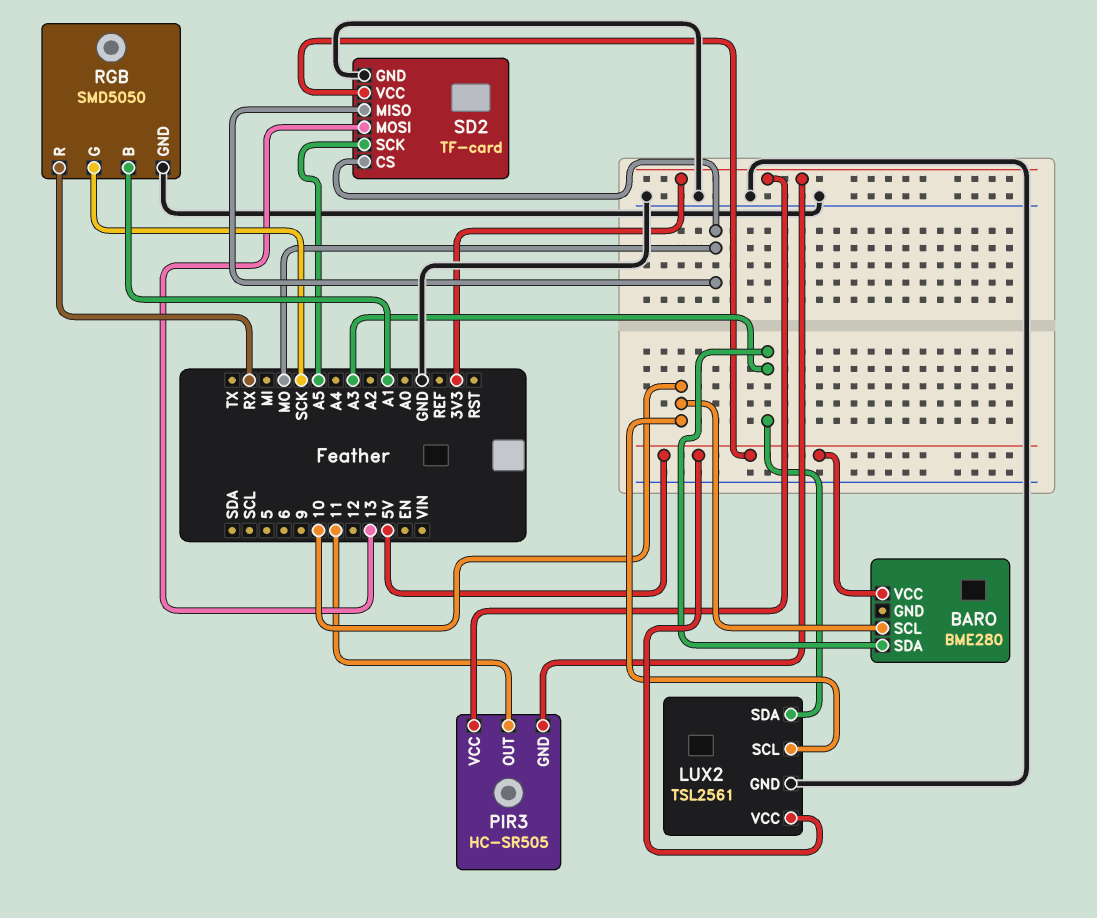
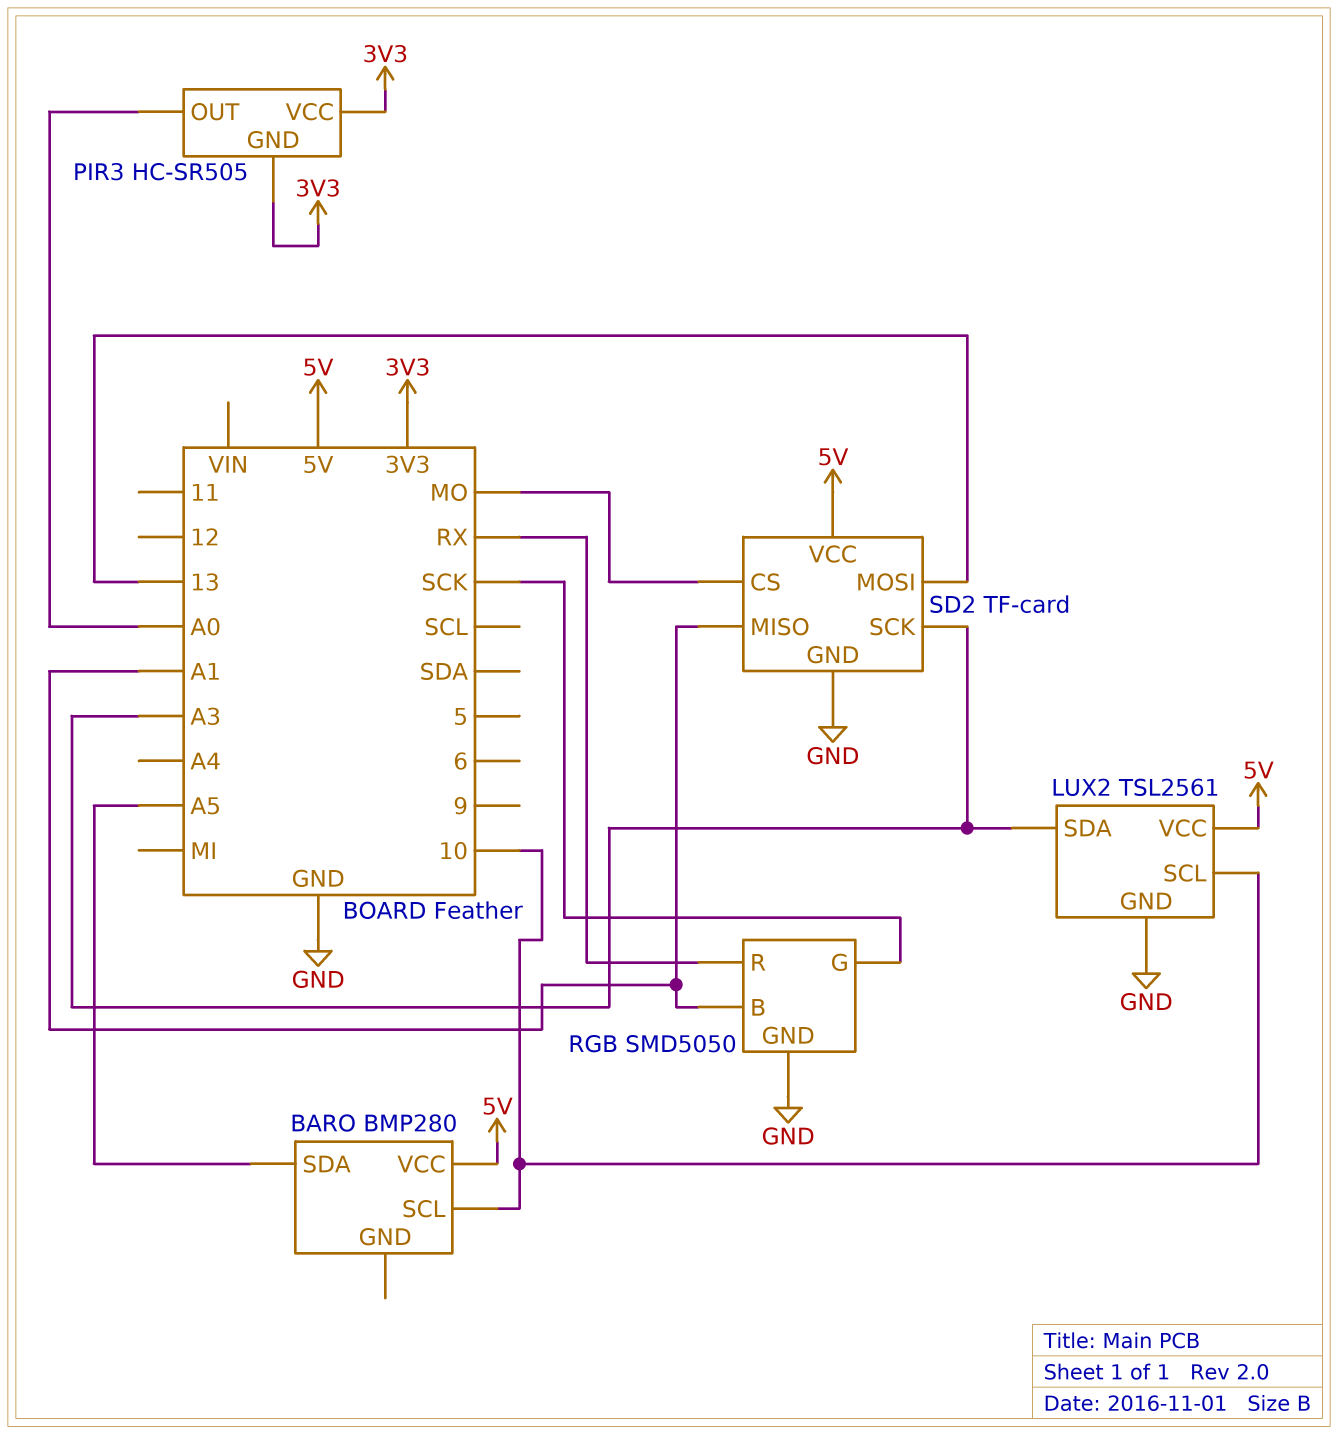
BARO: BME280 -> BMP280
BARO pin SDA: A3 -> A5
PIR3 pin OUT: 11 -> A0
SD2 pin MISO: MO -> A1
SD2 pin SCK: A5 -> A3

